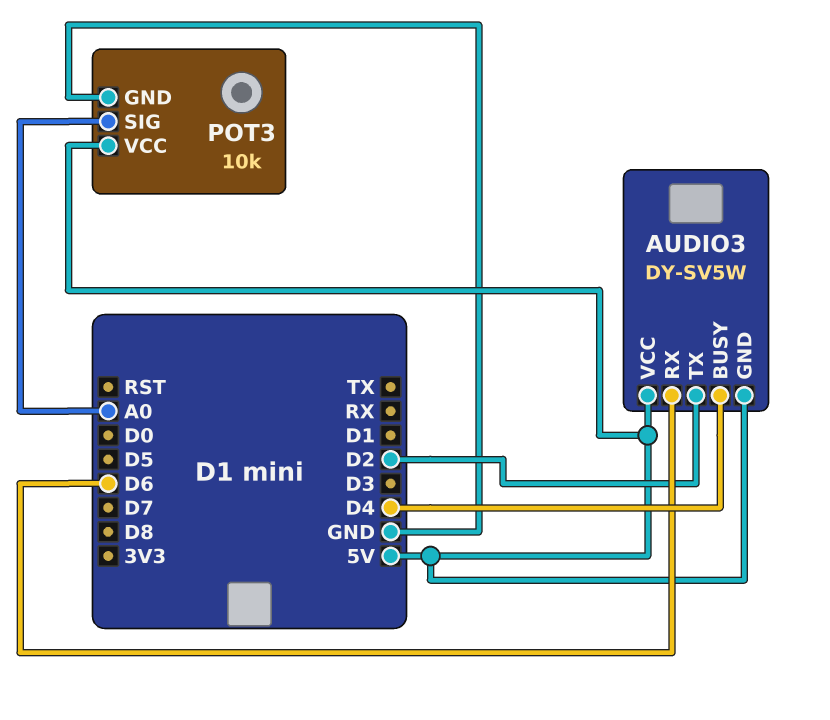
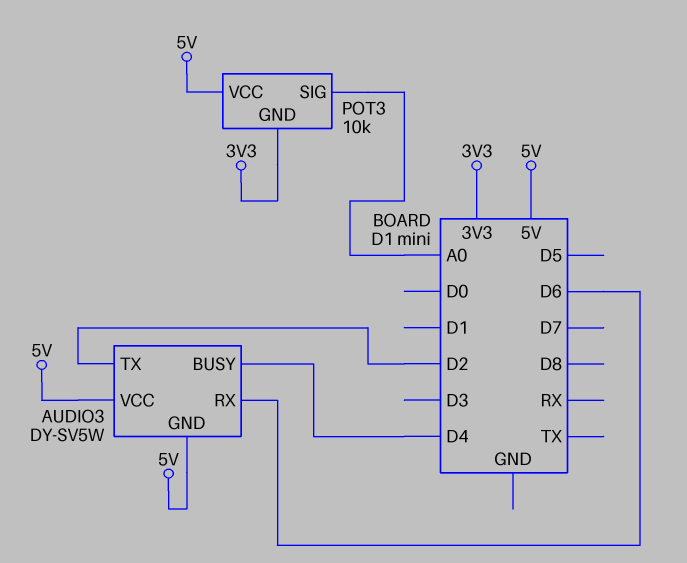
POT3 pin GND: GND -> 3V3

